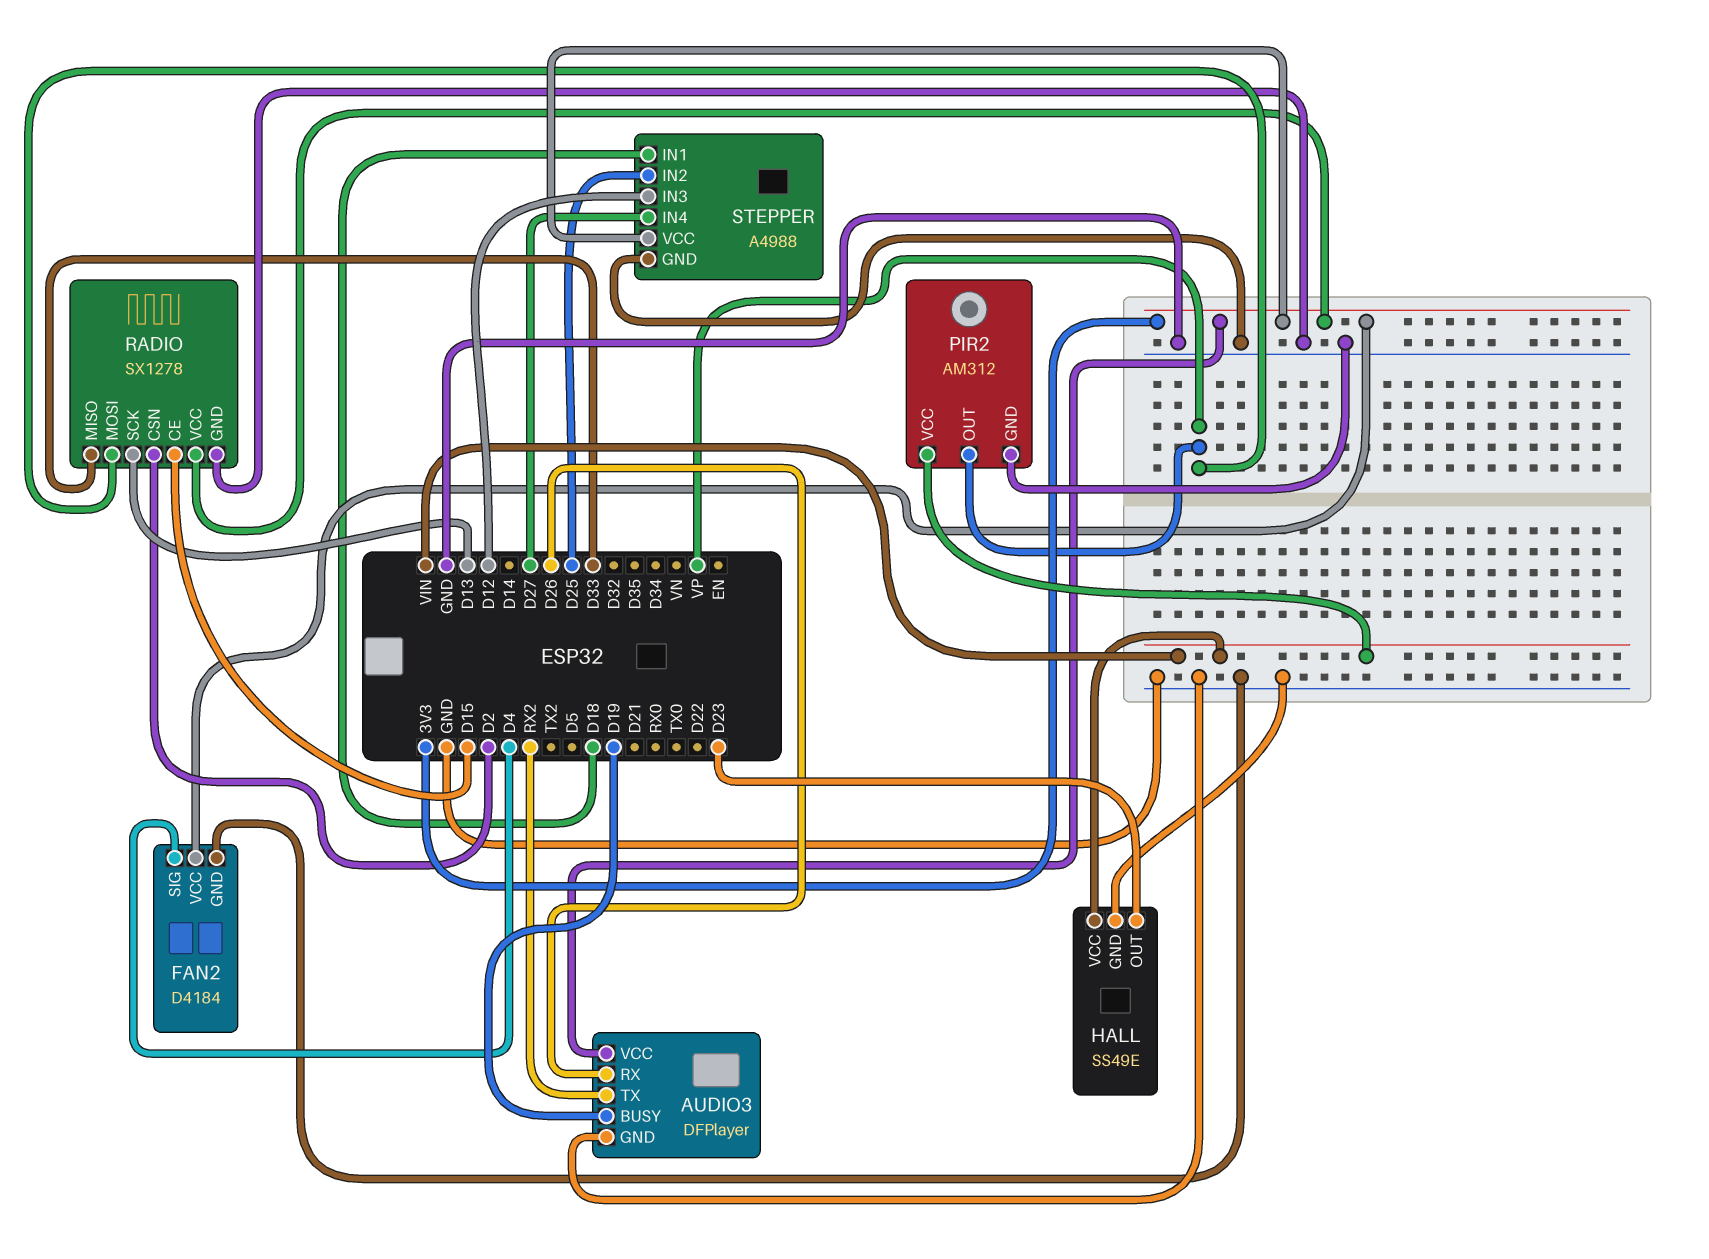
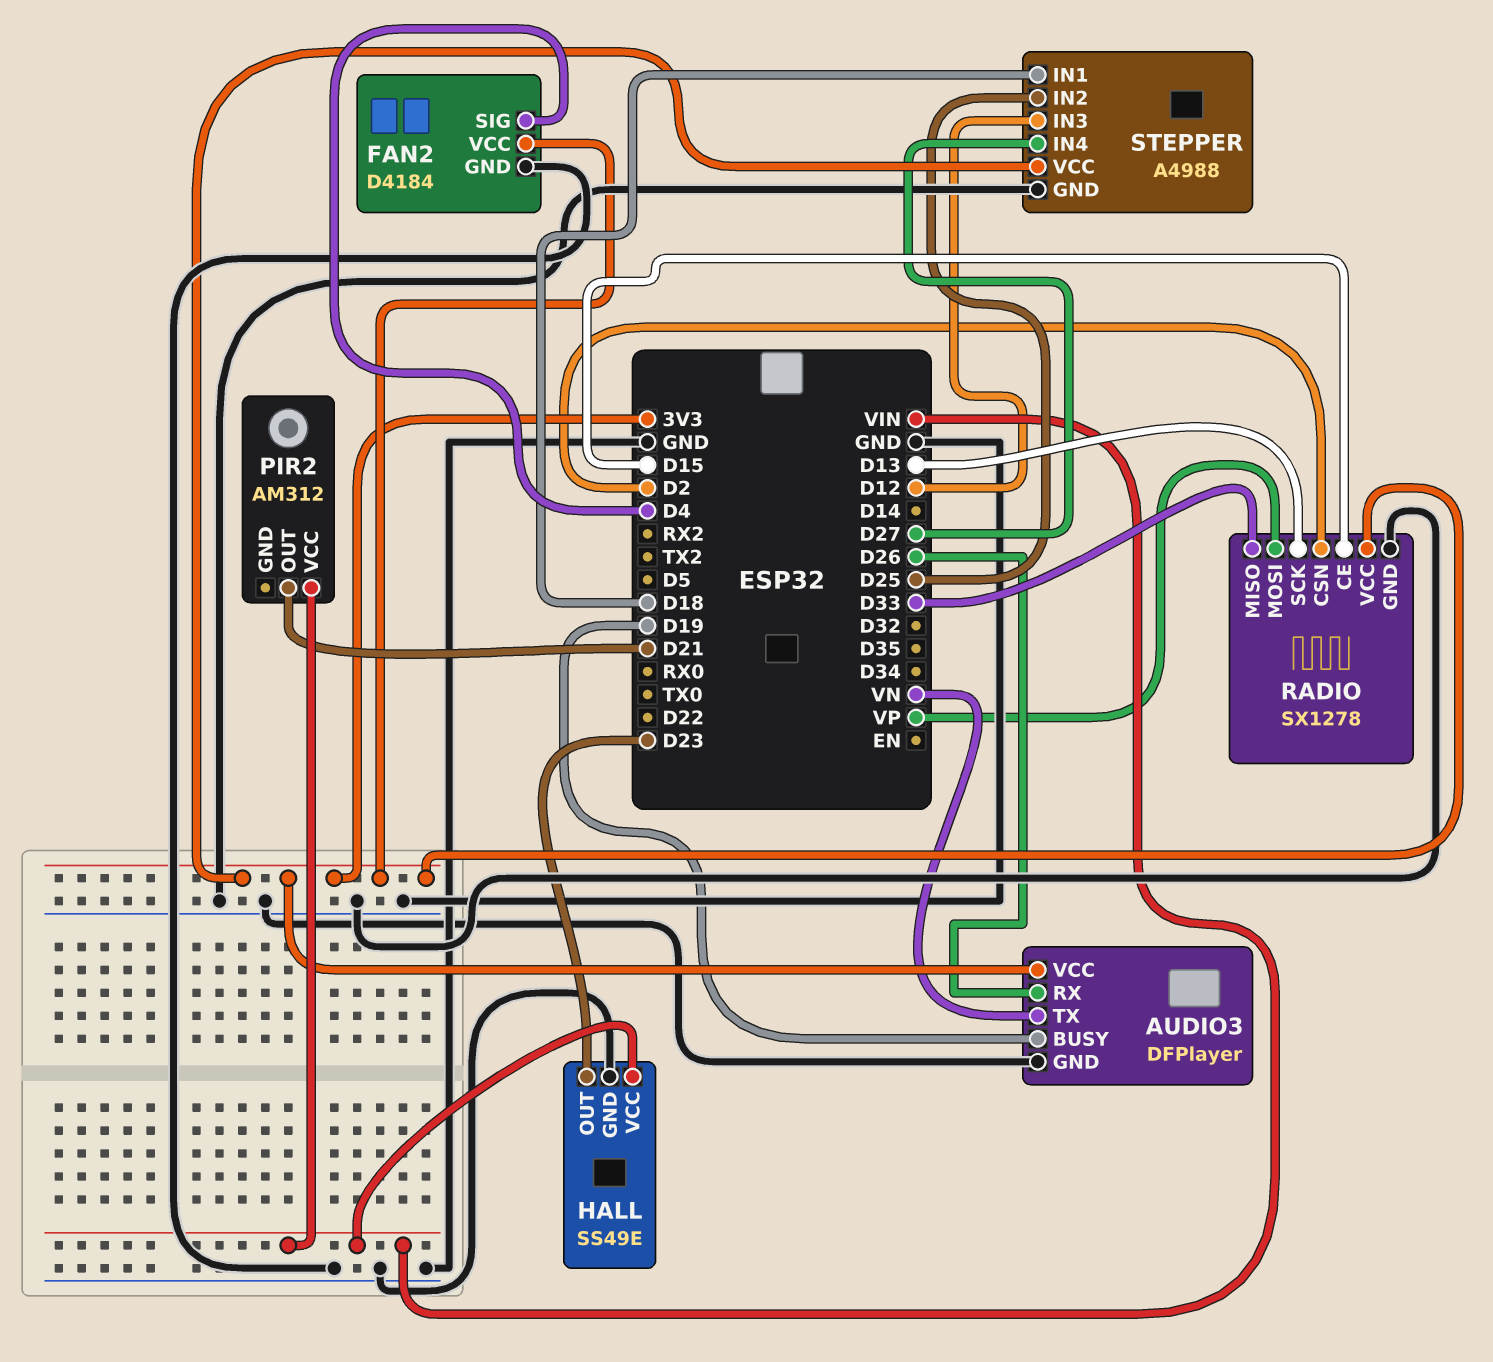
AUDIO3 pin TX: RX2 -> VN
PIR2 pin GND: GND -> none
PIR2 pin OUT: VP -> D21

